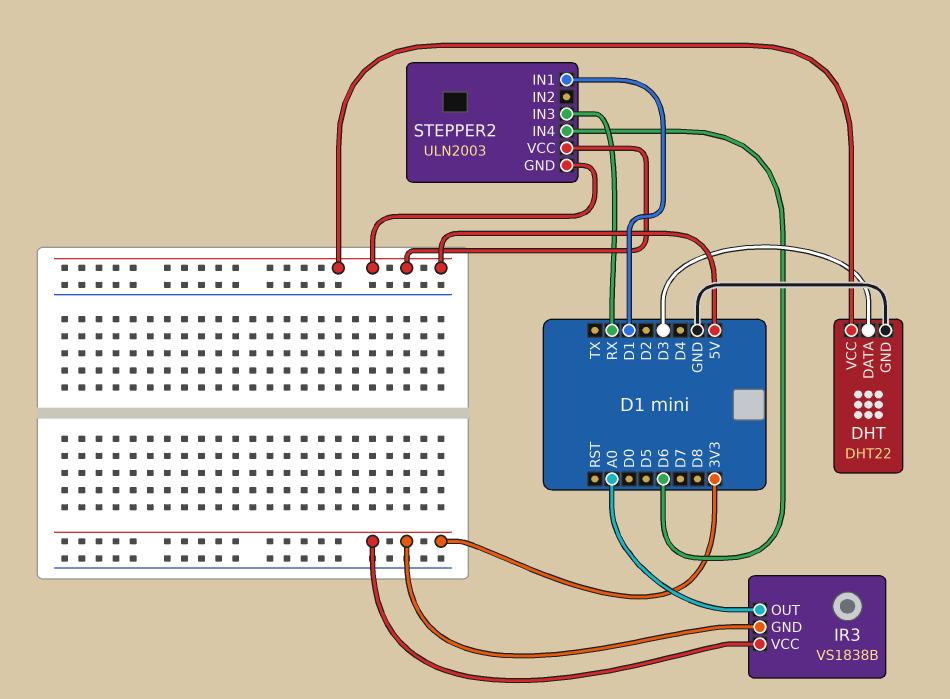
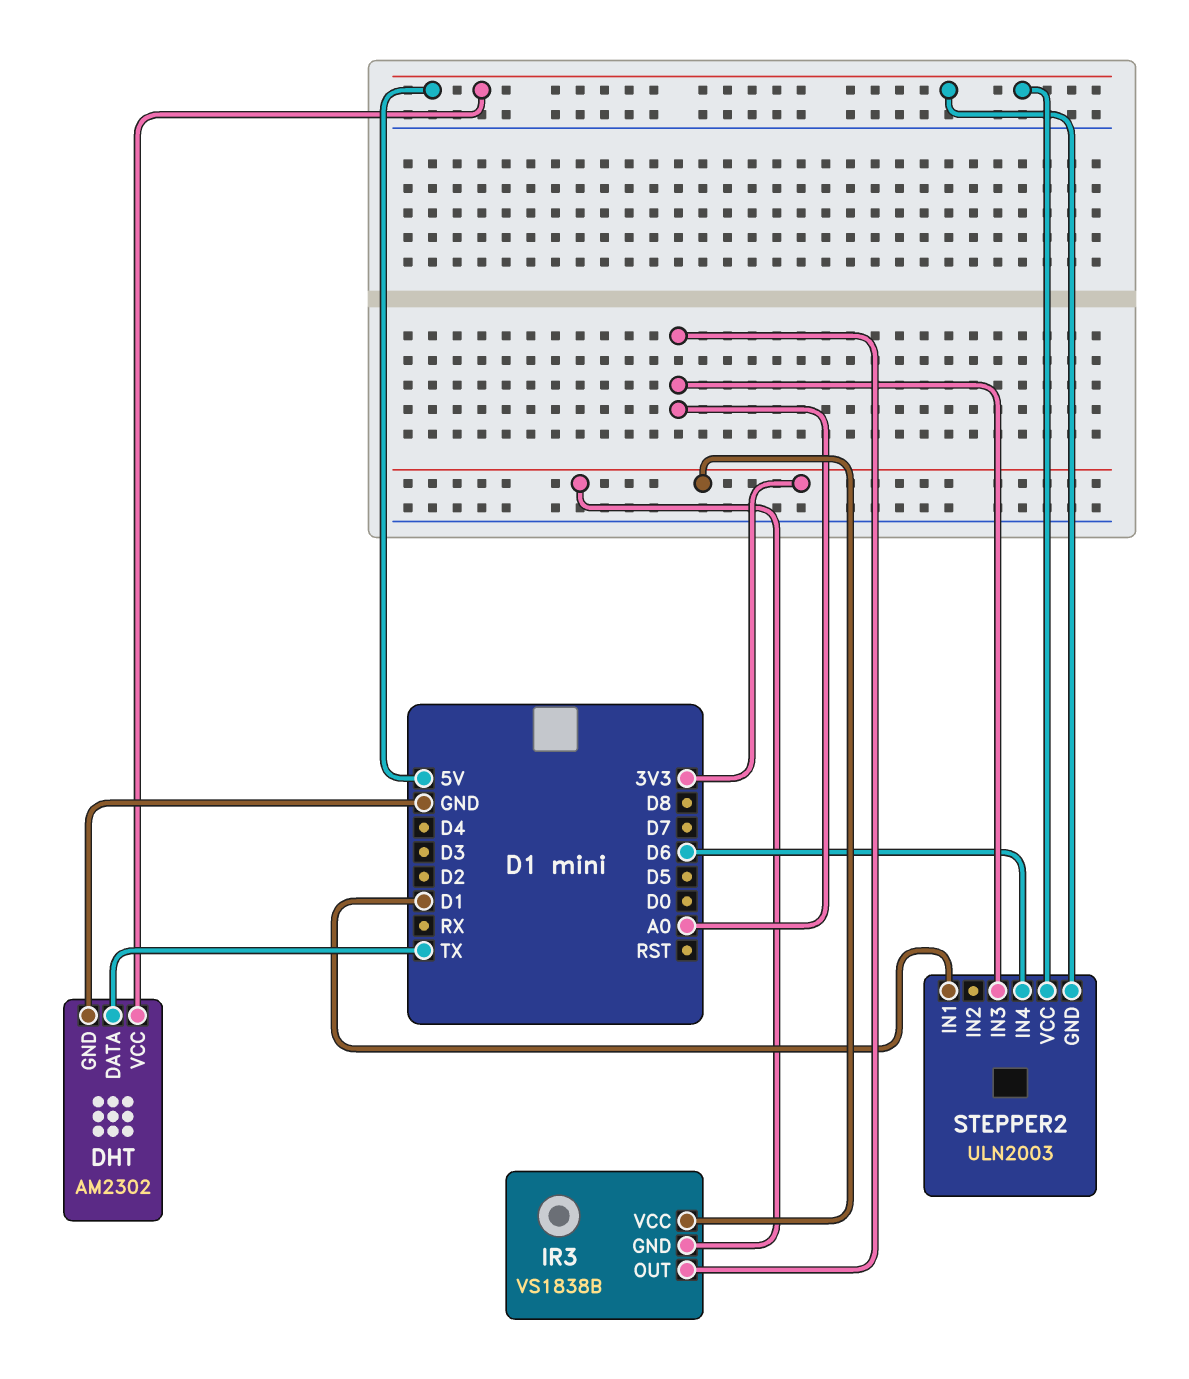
DHT: DHT22 -> AM2302
DHT pin DATA: D3 -> TX
STEPPER2 pin IN3: RX -> A0

